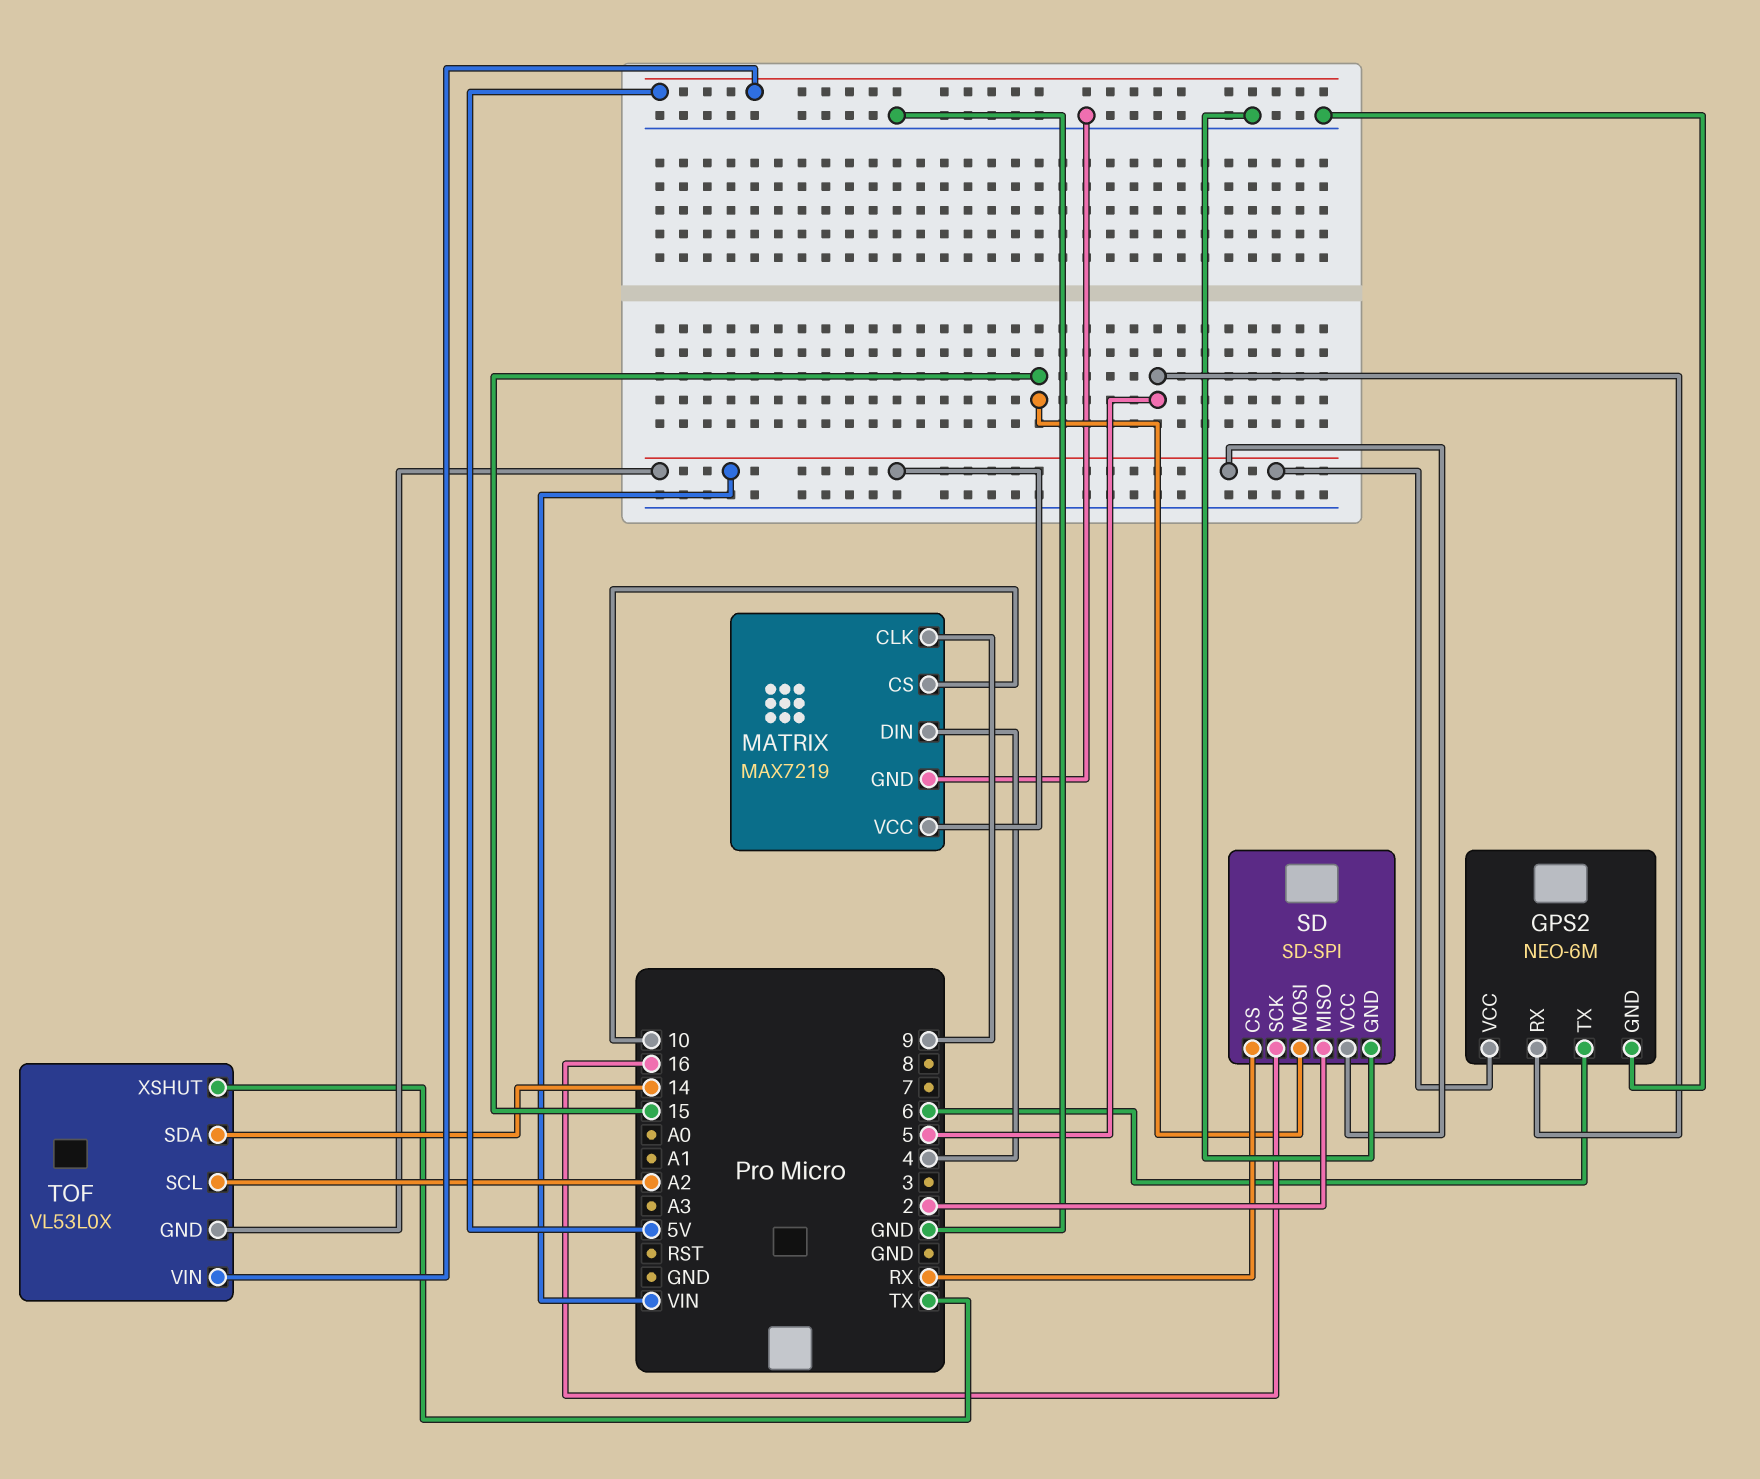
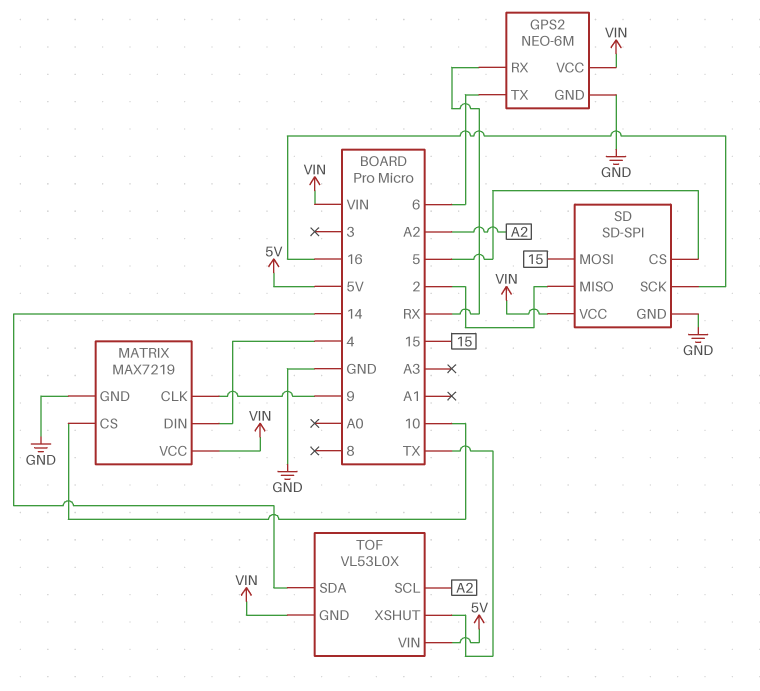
GPS2 pin RX: 5 -> RX
SD pin CS: RX -> 5

